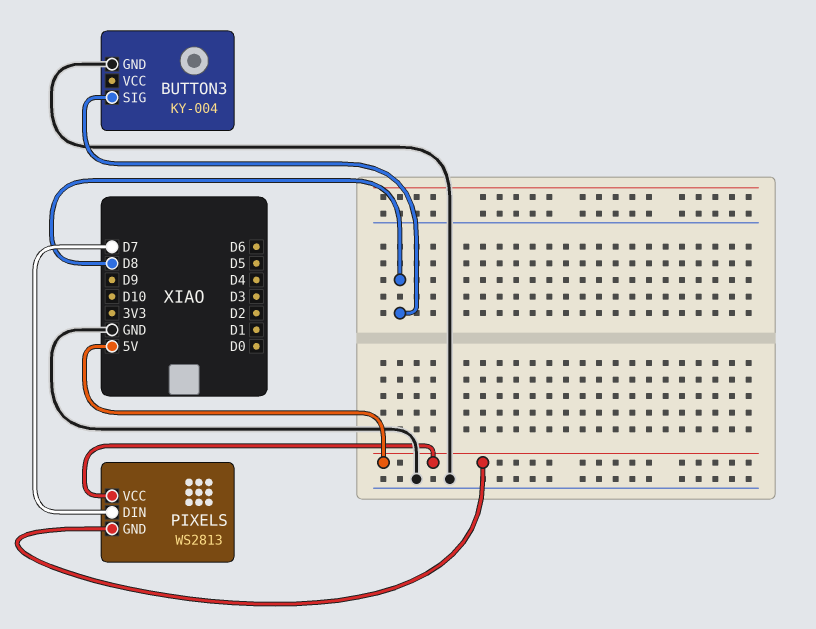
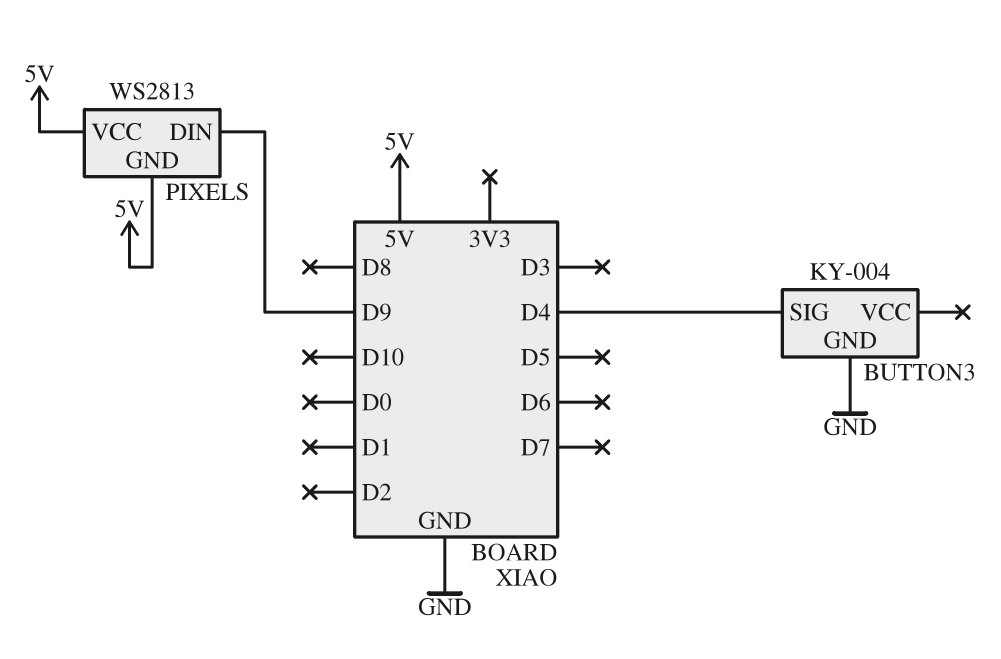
BUTTON3 pin SIG: D8 -> D4
PIXELS pin DIN: D7 -> D9

